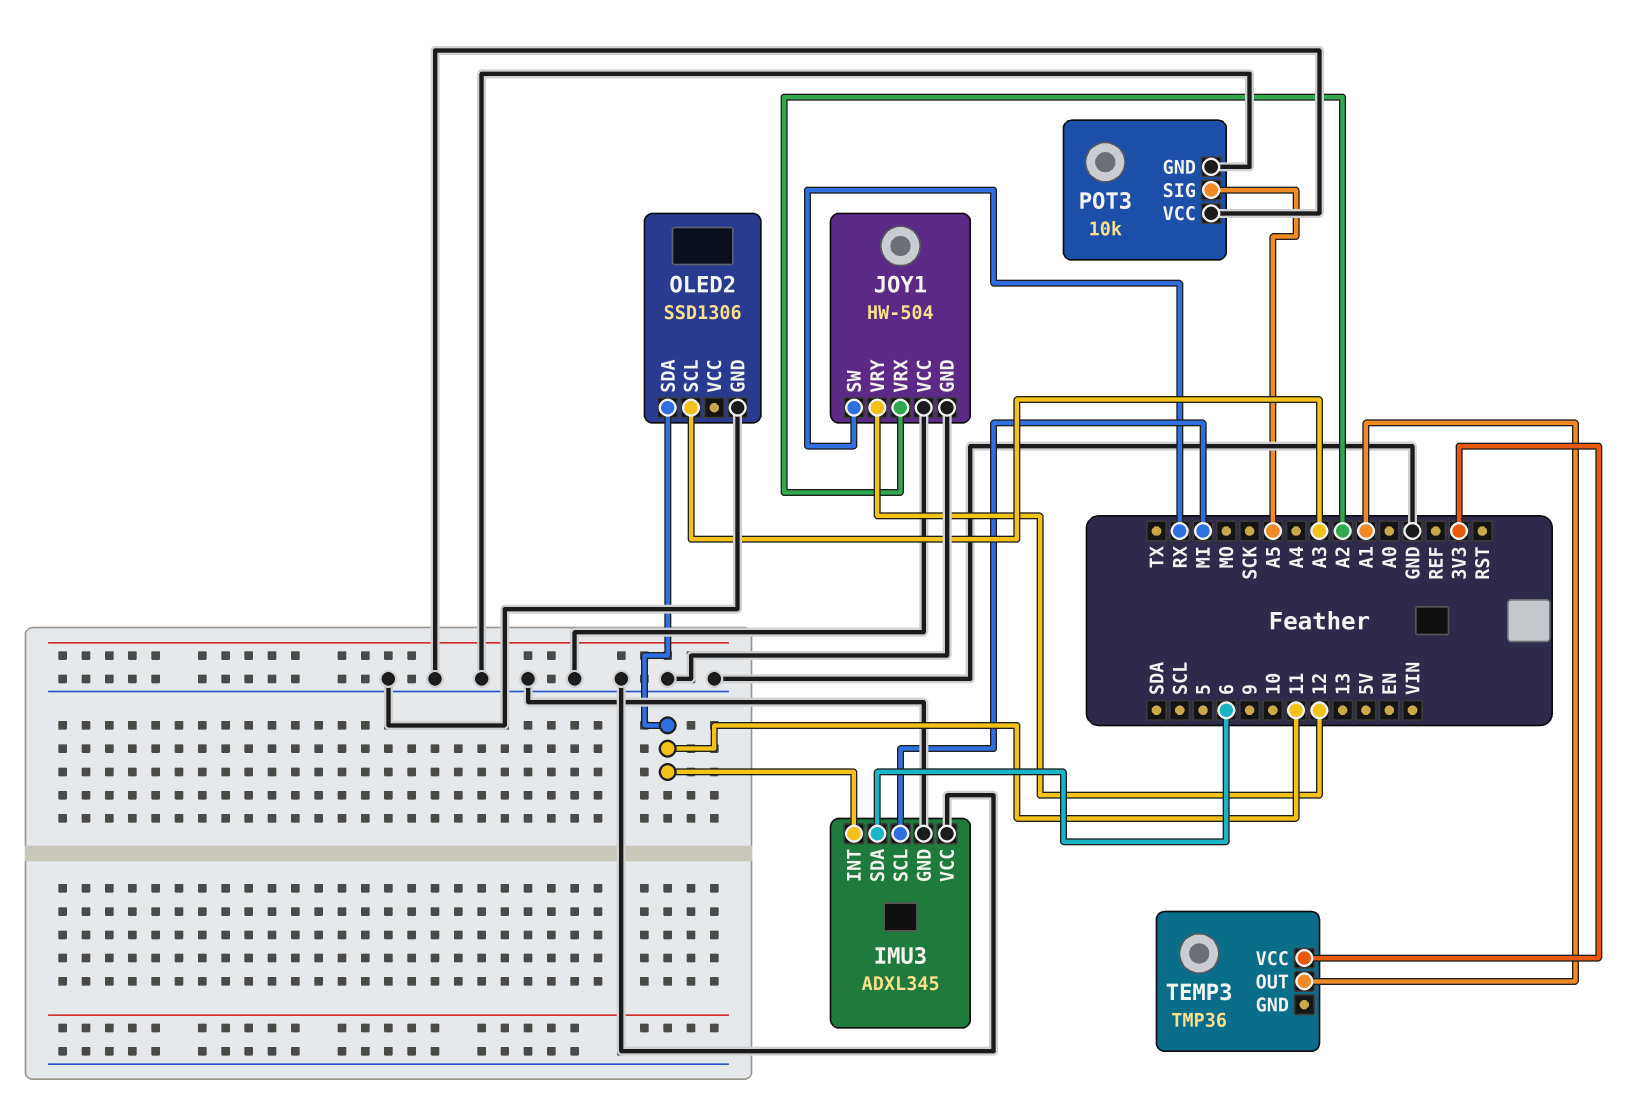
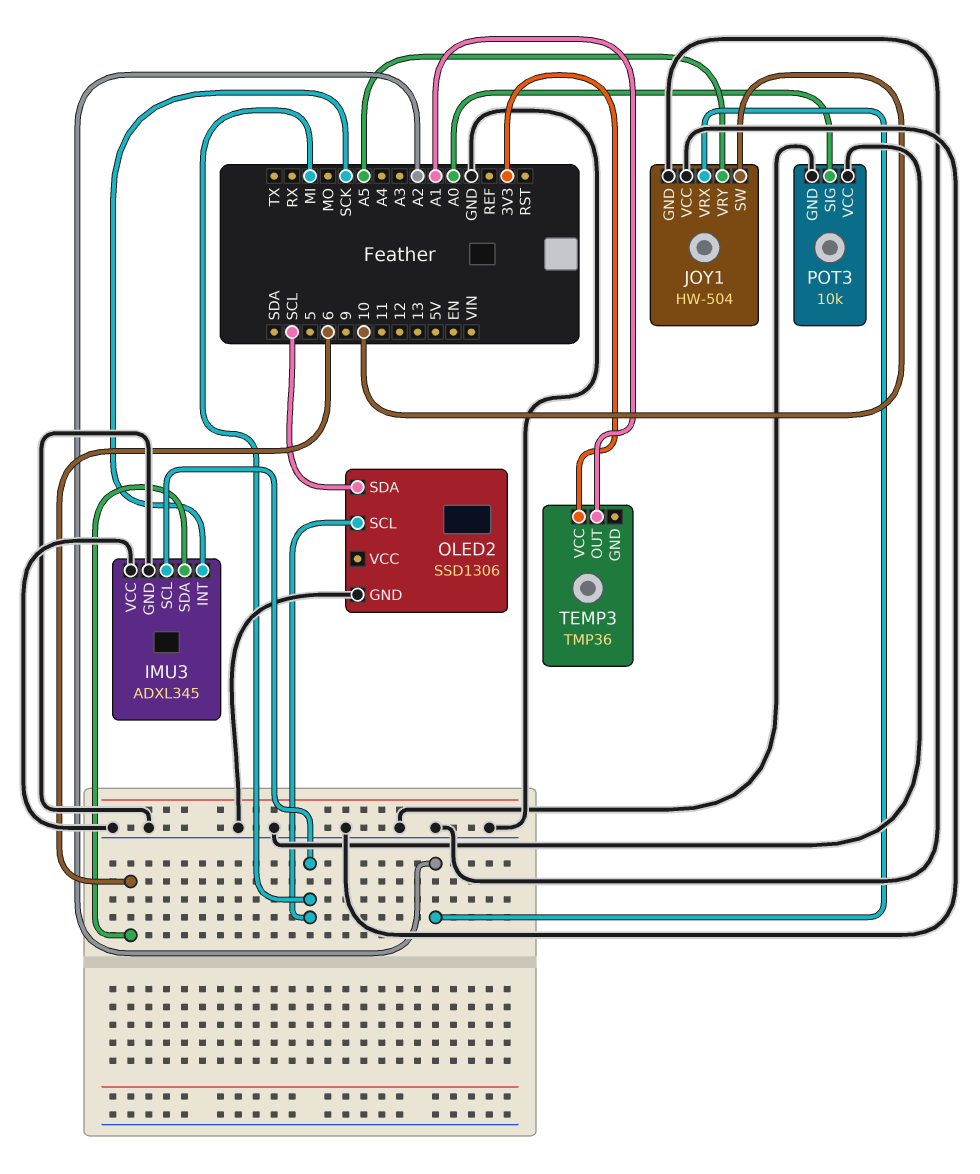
IMU3 pin INT: 11 -> SCK
JOY1 pin SW: RX -> 10
JOY1 pin VRY: 12 -> A5
OLED2 pin SCL: A3 -> MI
OLED2 pin SDA: 11 -> SCL
POT3 pin SIG: A5 -> A0

